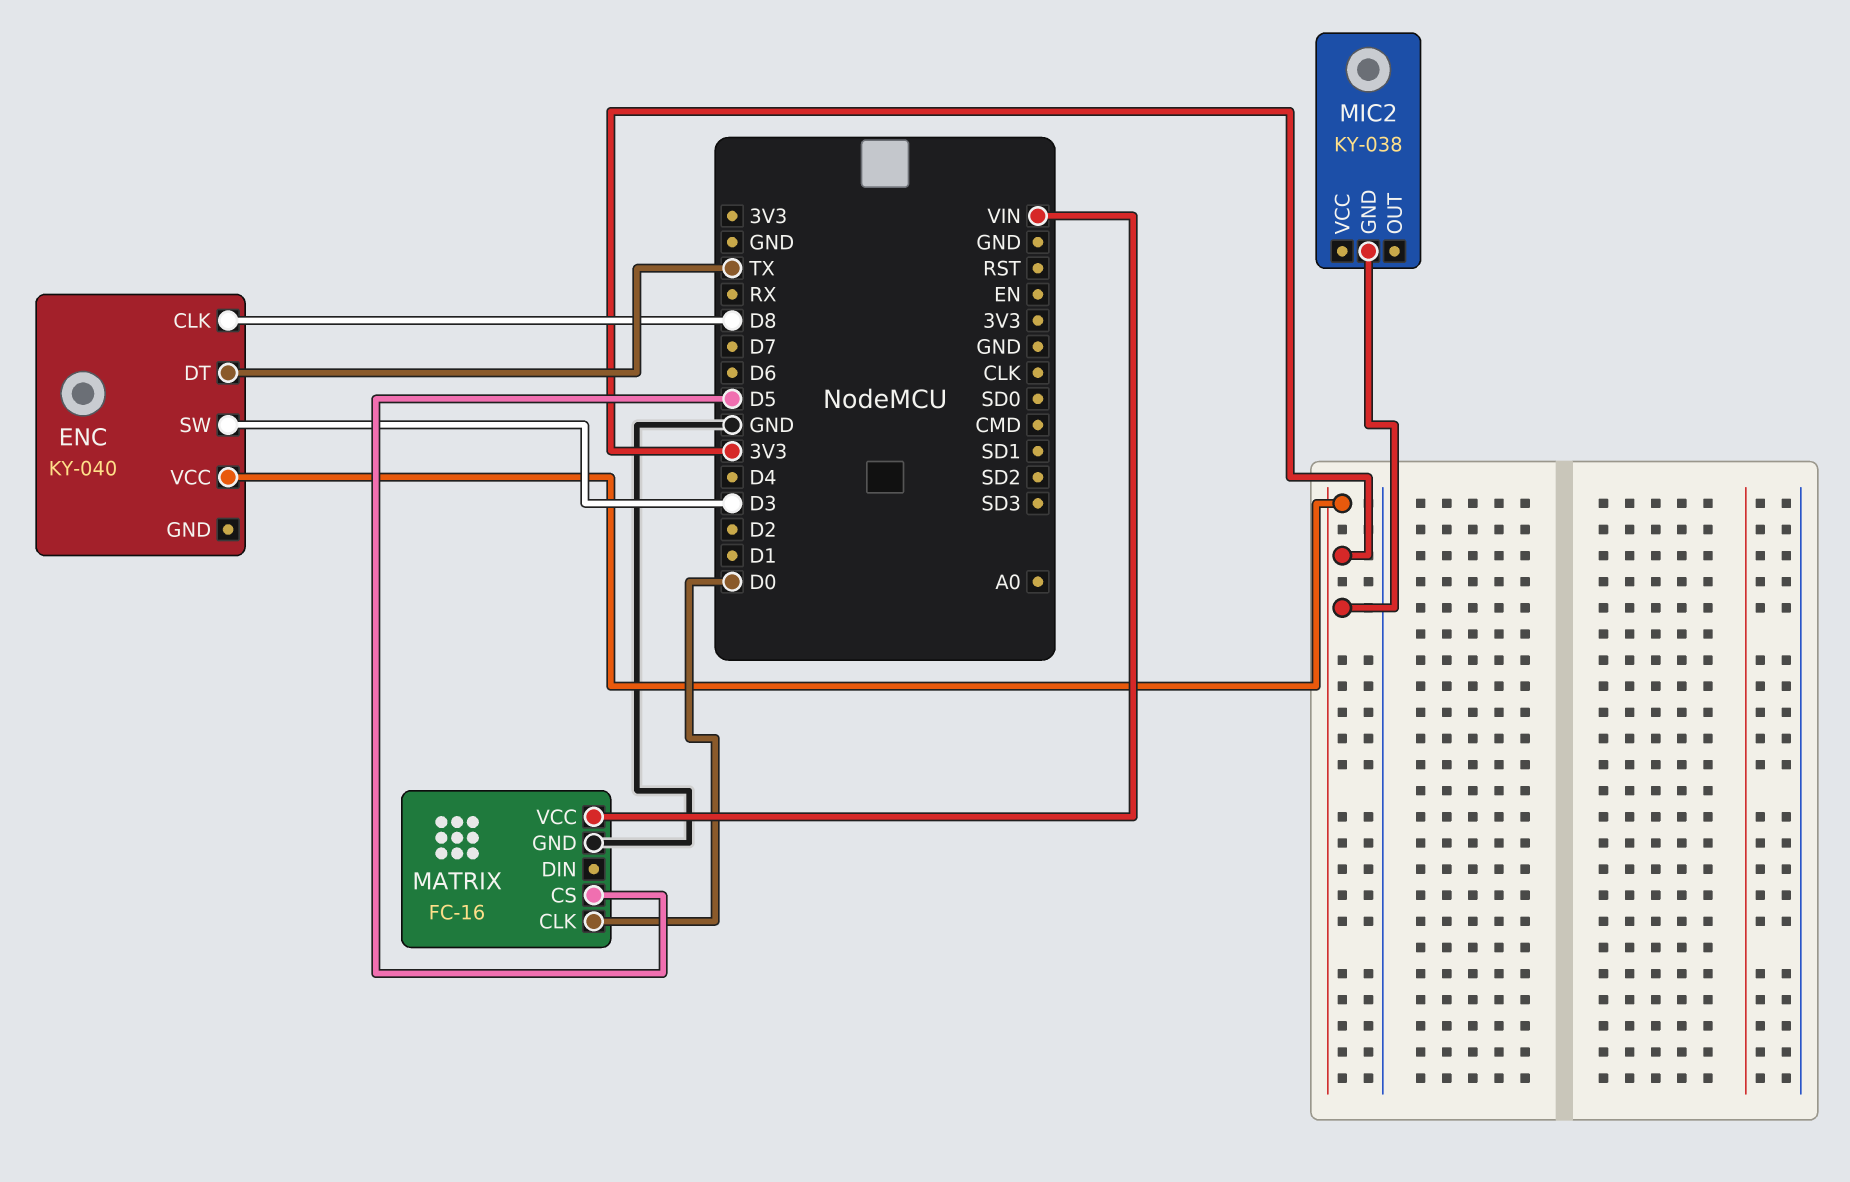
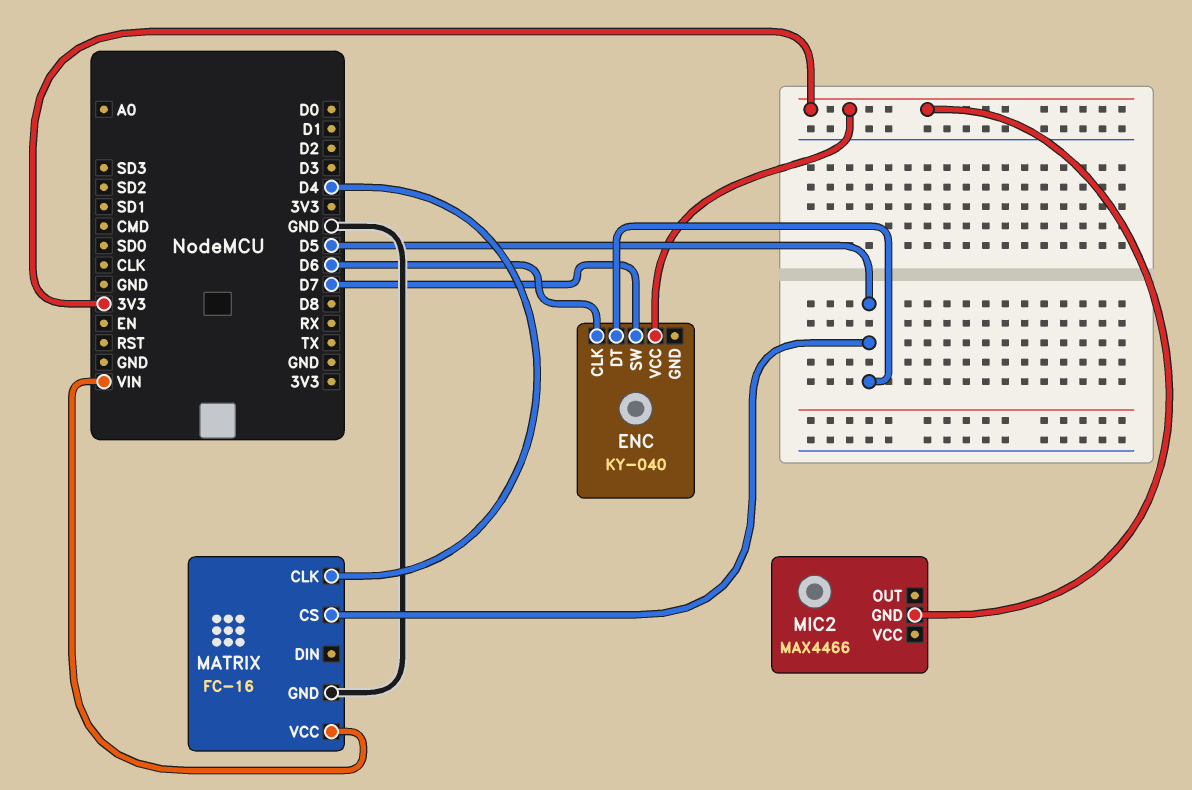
ENC pin CLK: D8 -> D6
ENC pin DT: TX -> D5
ENC pin SW: D3 -> D7
MATRIX pin CLK: D0 -> D4
MIC2: KY-038 -> MAX4466

